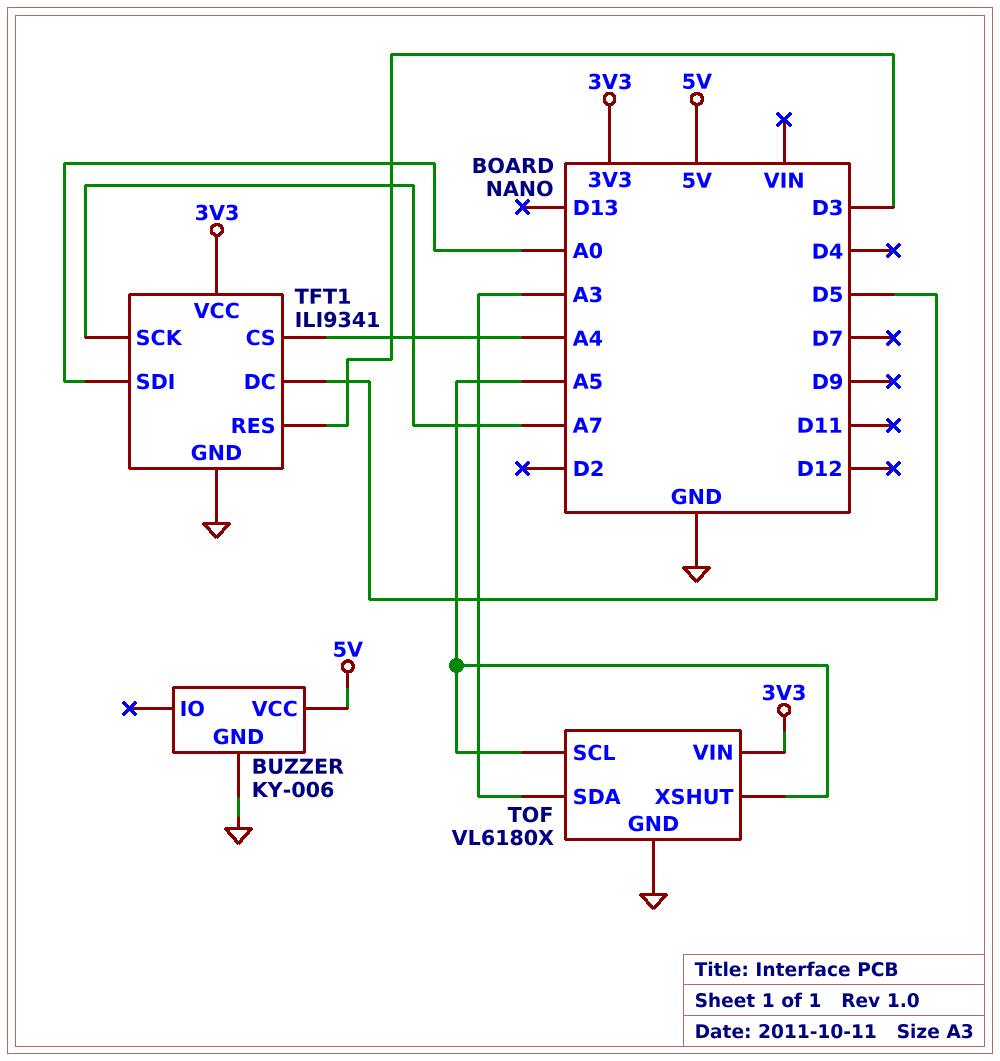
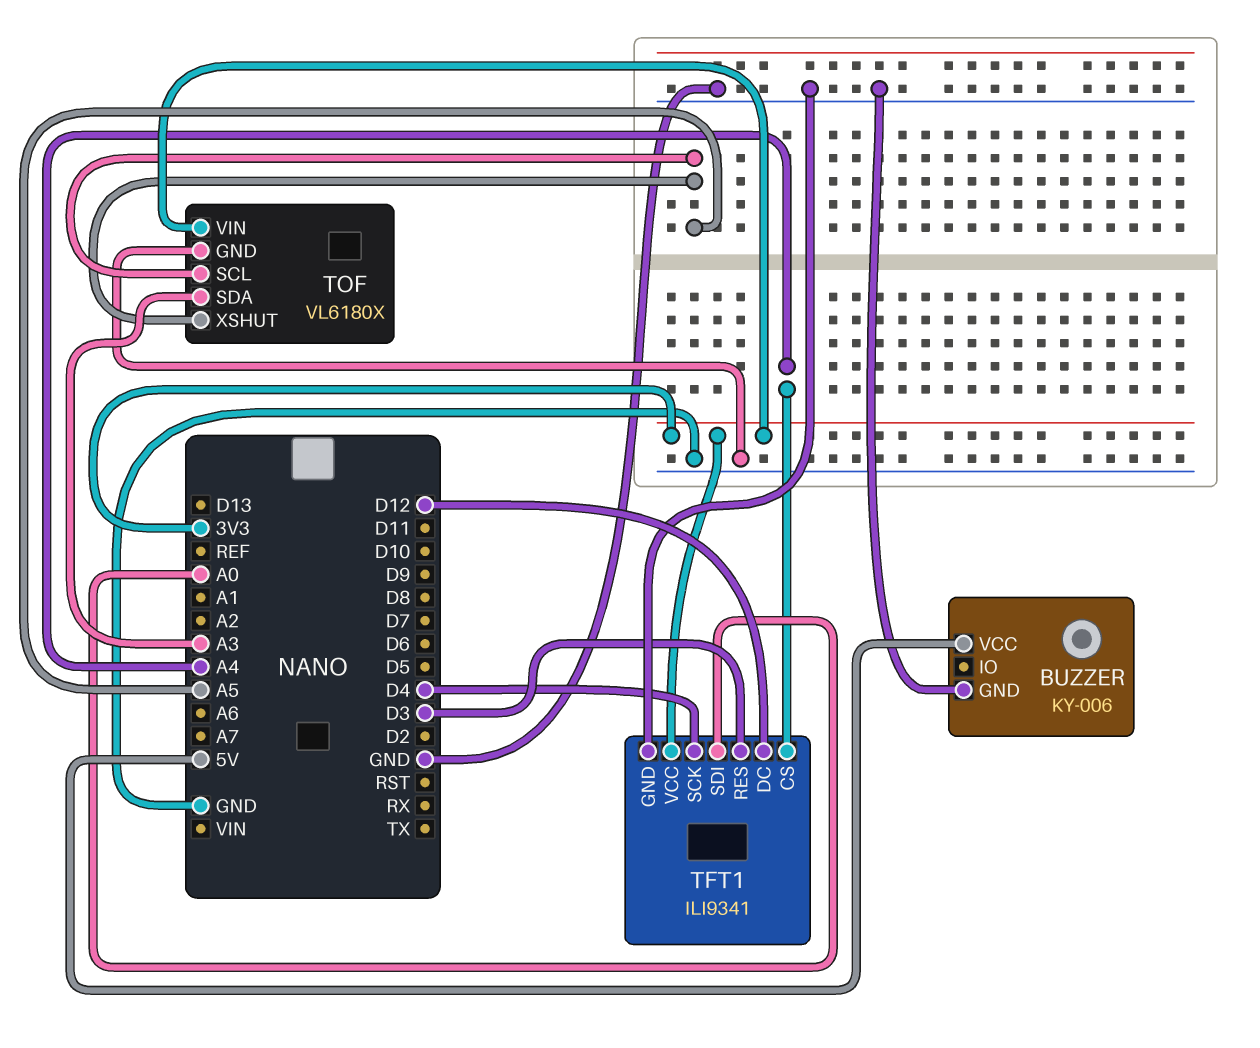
TFT1 pin DC: D5 -> D12
TFT1 pin SCK: A7 -> D4

